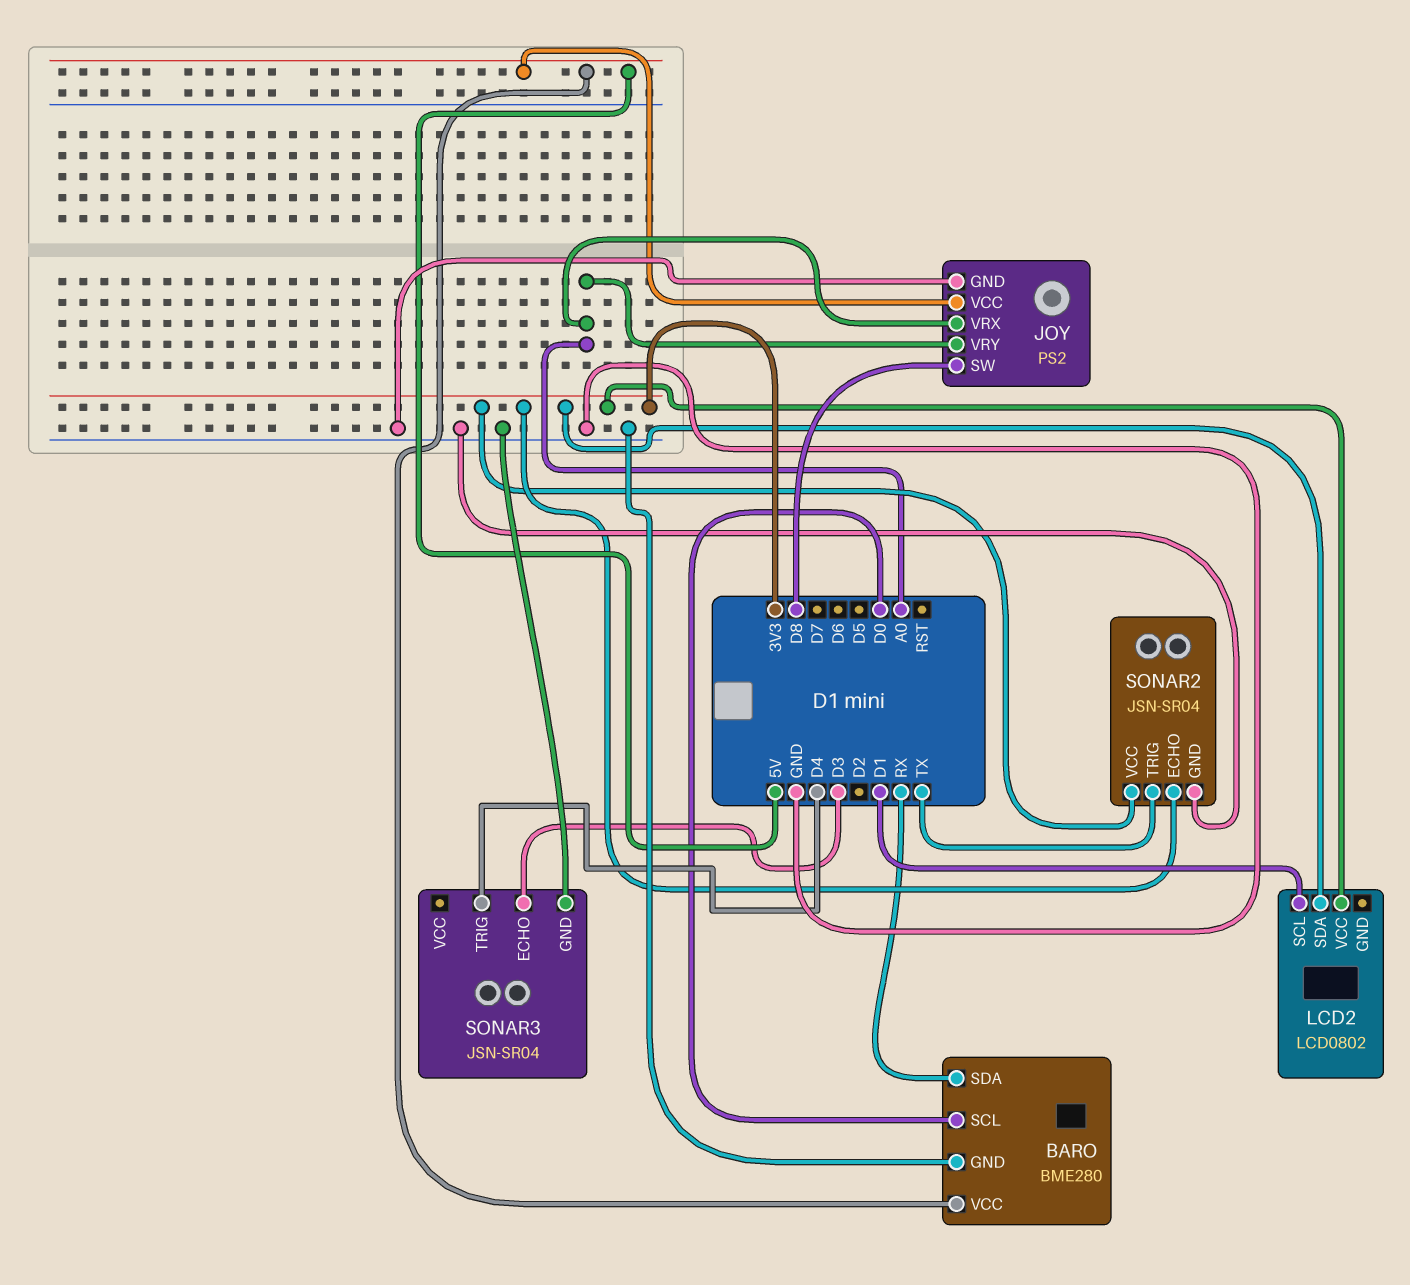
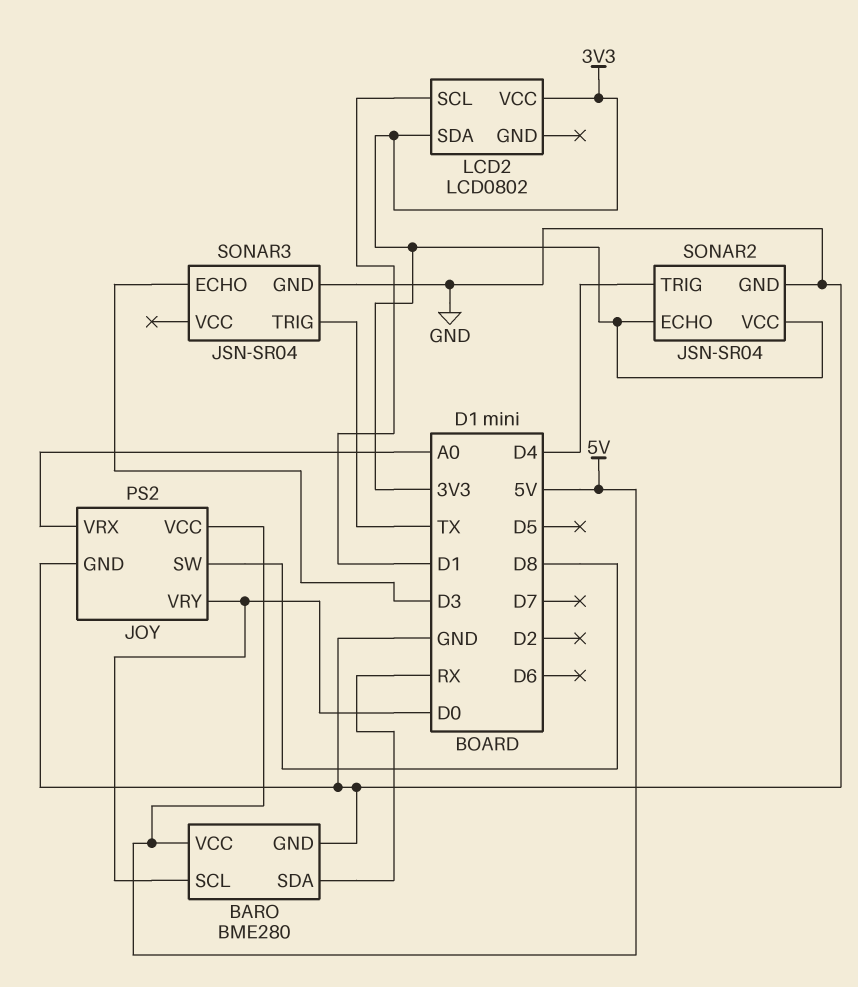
JOY pin VRY: A0 -> D0
SONAR2 pin TRIG: TX -> D4
SONAR3 pin TRIG: D4 -> TX

